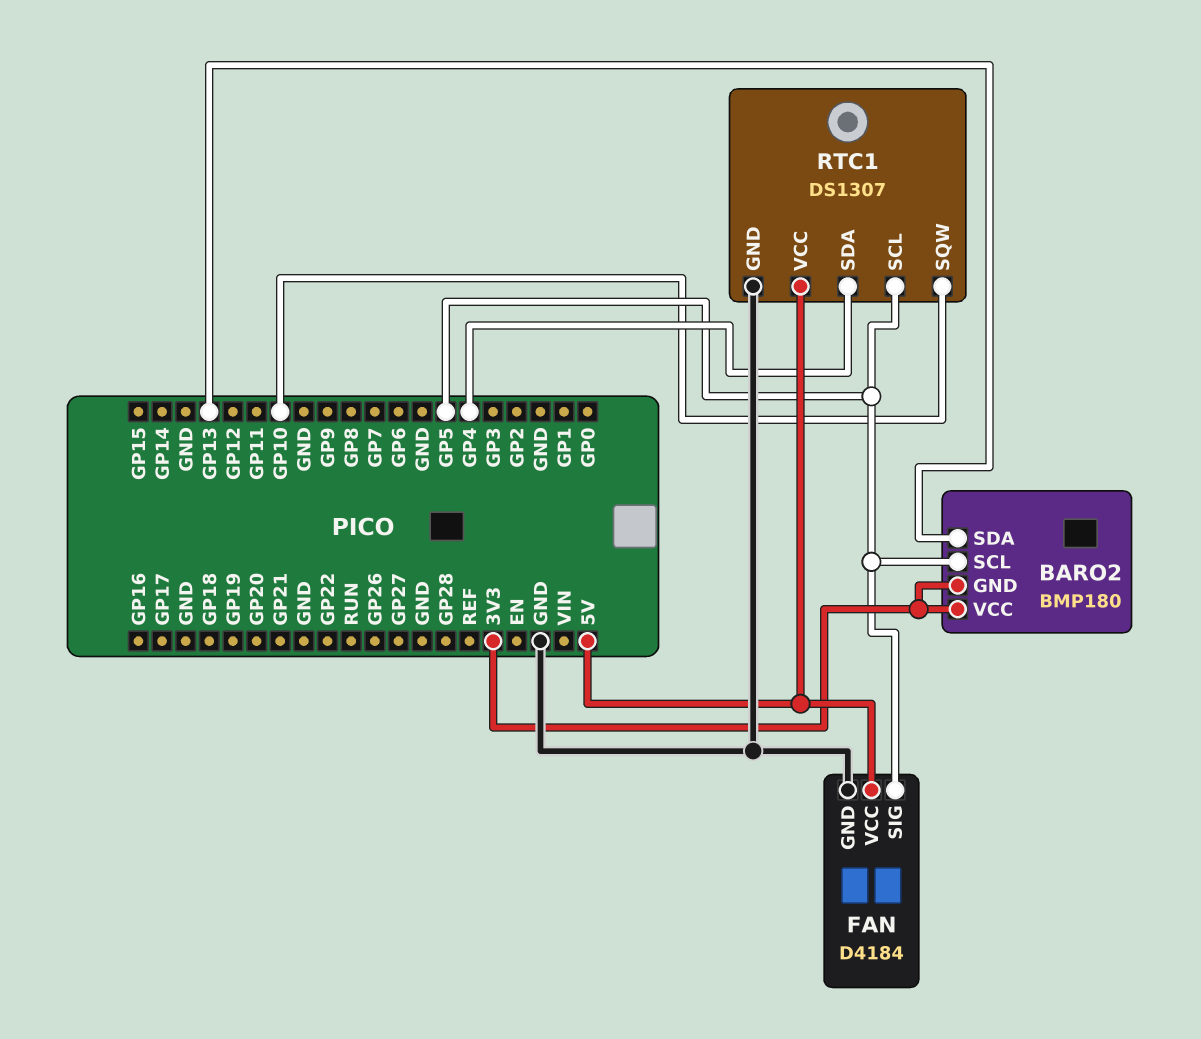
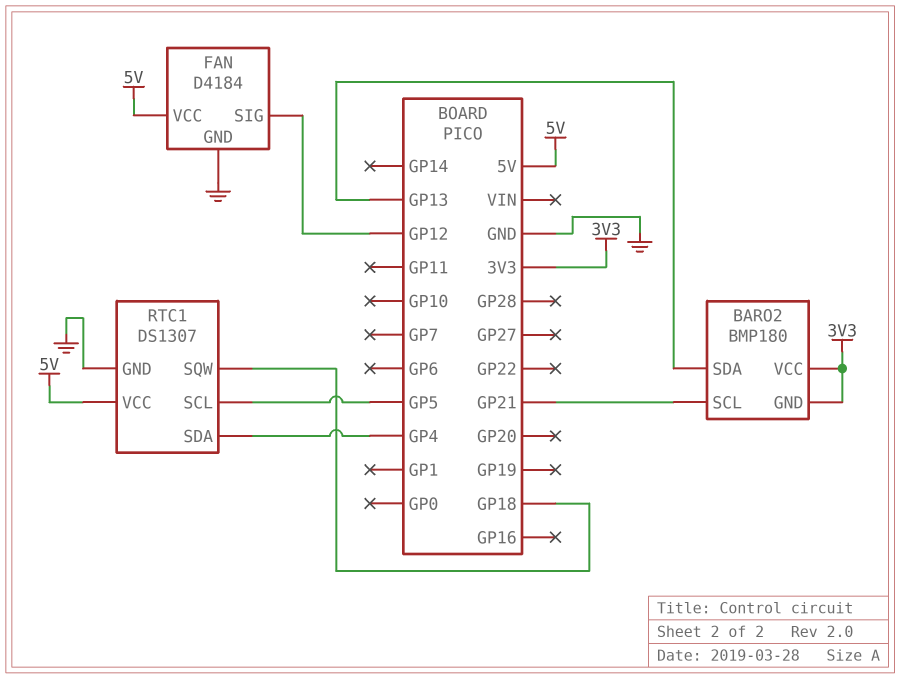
BARO2 pin SCL: GP5 -> GP21
FAN pin SIG: GP5 -> GP12
RTC1 pin SQW: GP10 -> GP18

